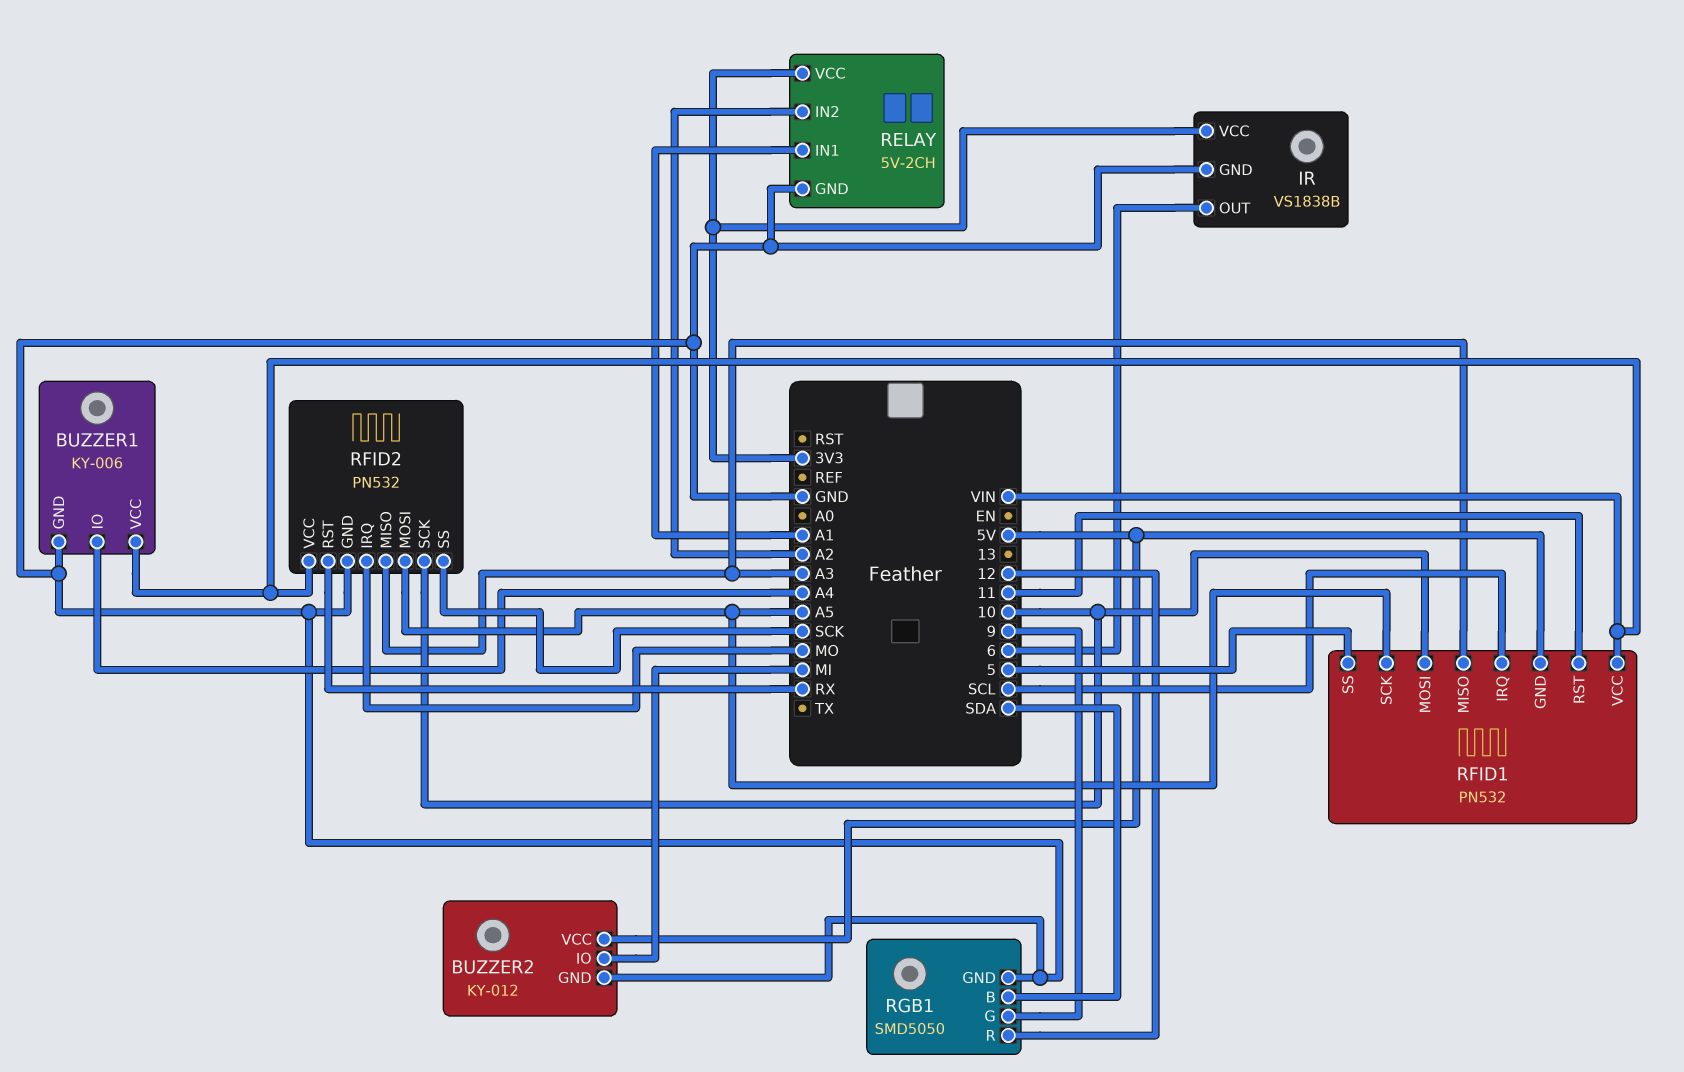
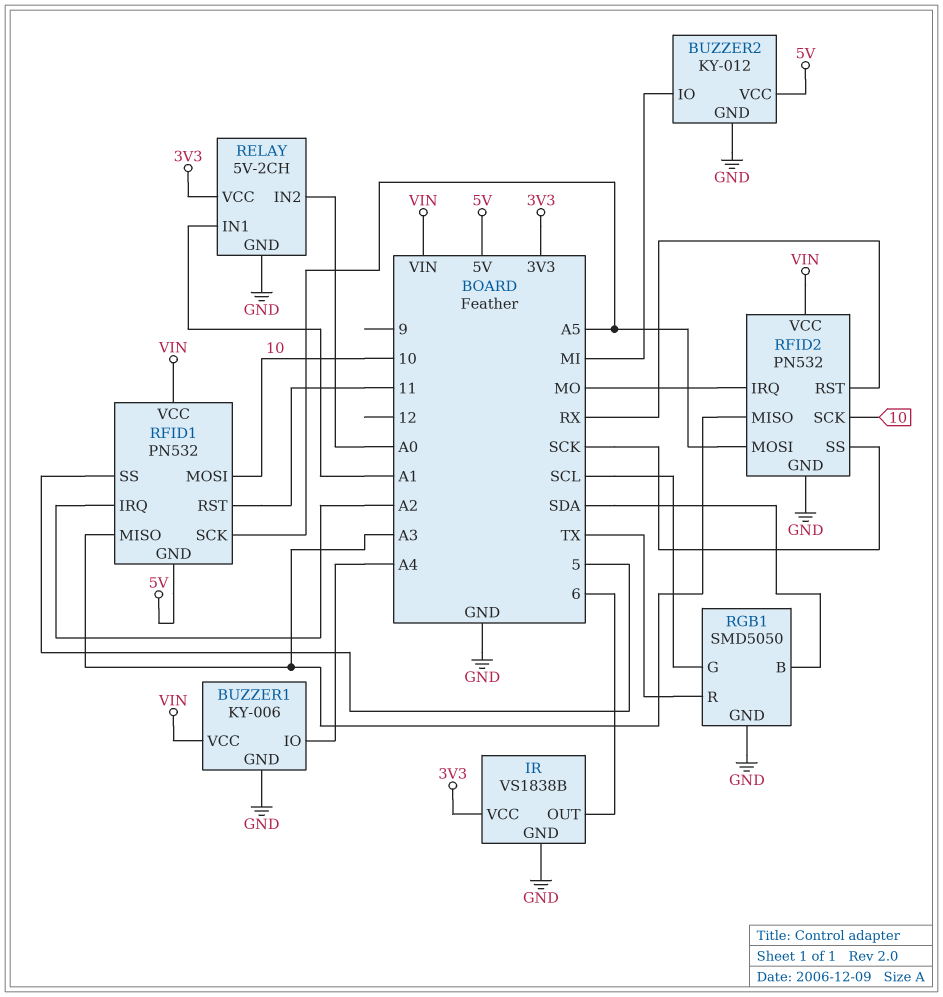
RELAY pin IN2: A2 -> A0
RFID1 pin IRQ: SCL -> A2
RGB1 pin G: 9 -> SCL
RGB1 pin R: 12 -> TX

